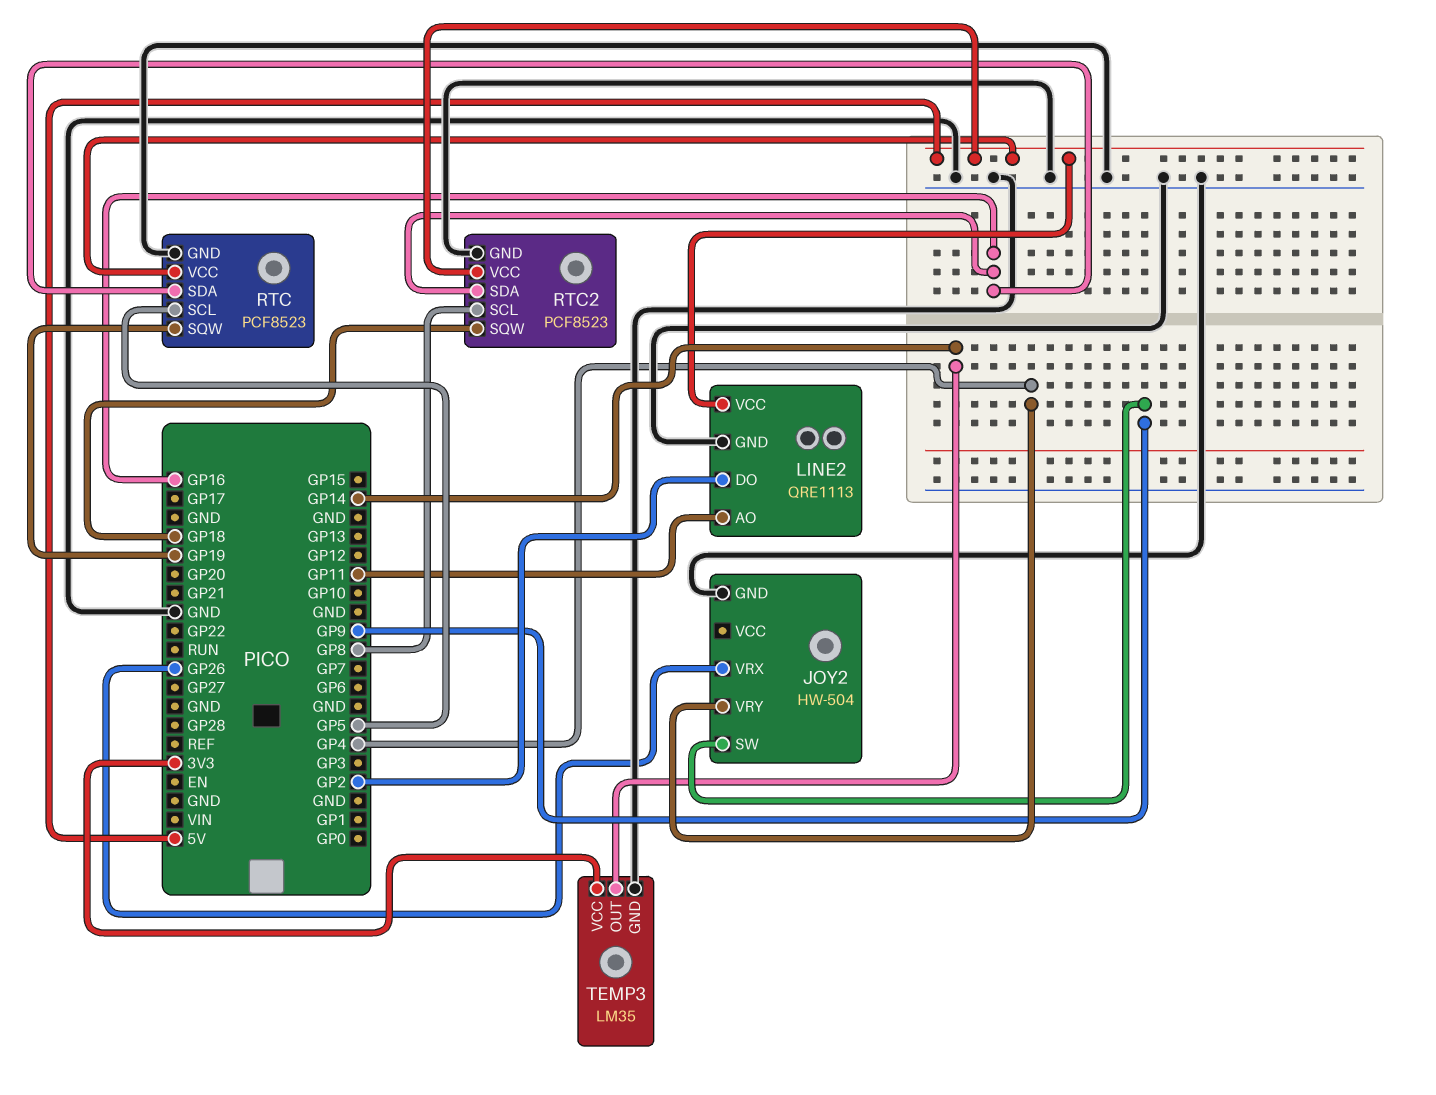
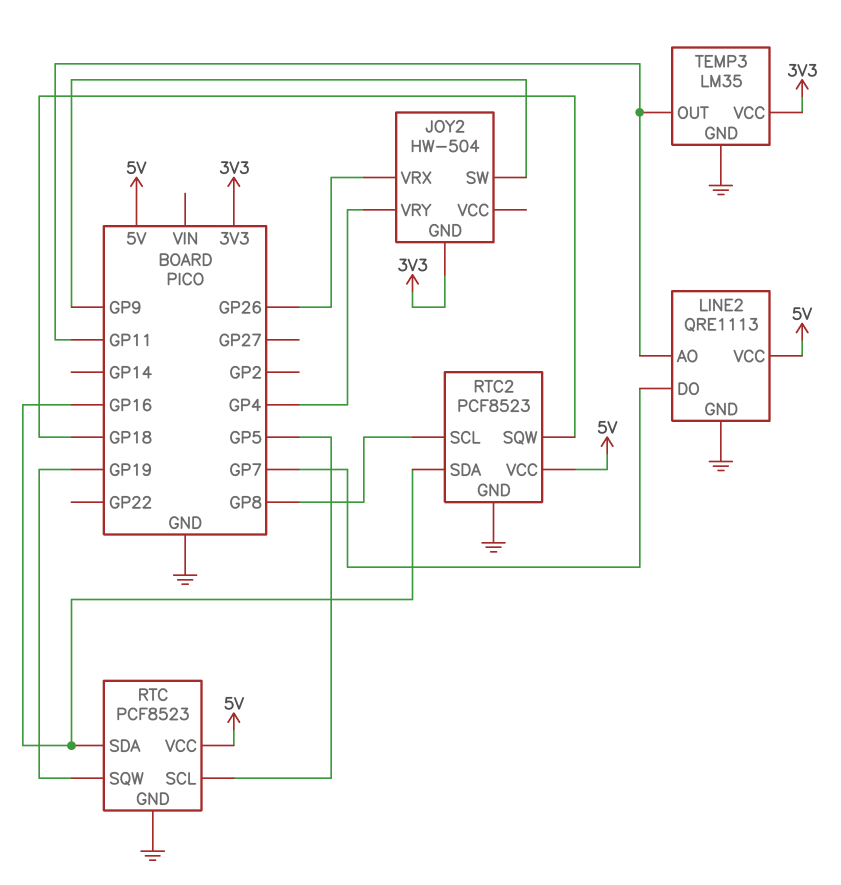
JOY2 pin GND: GND -> 3V3
LINE2 pin DO: GP2 -> GP7
TEMP3 pin OUT: GP14 -> GP11

